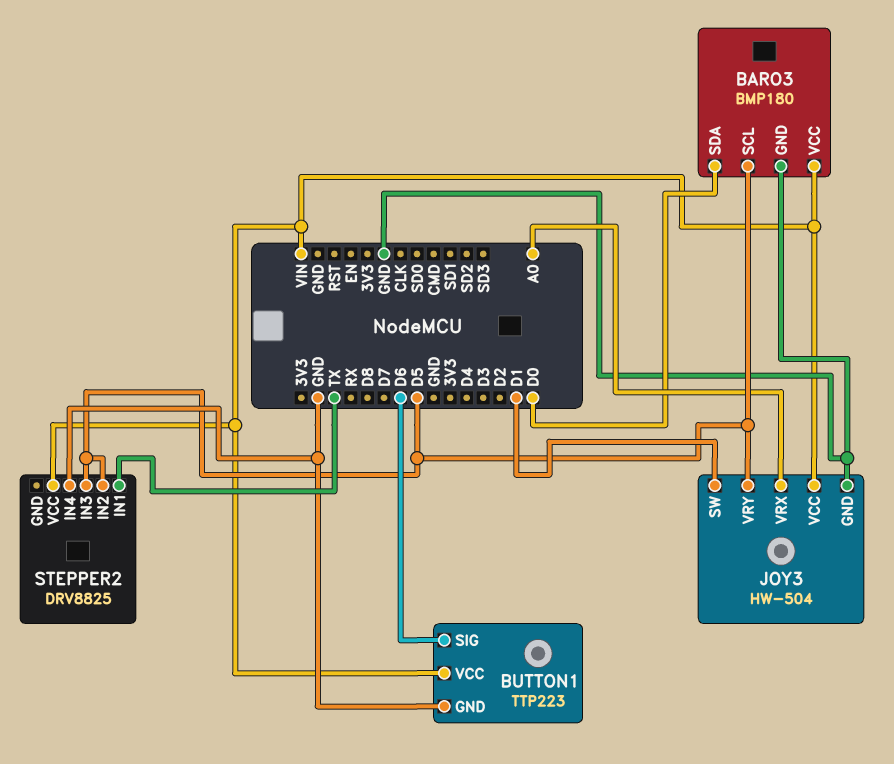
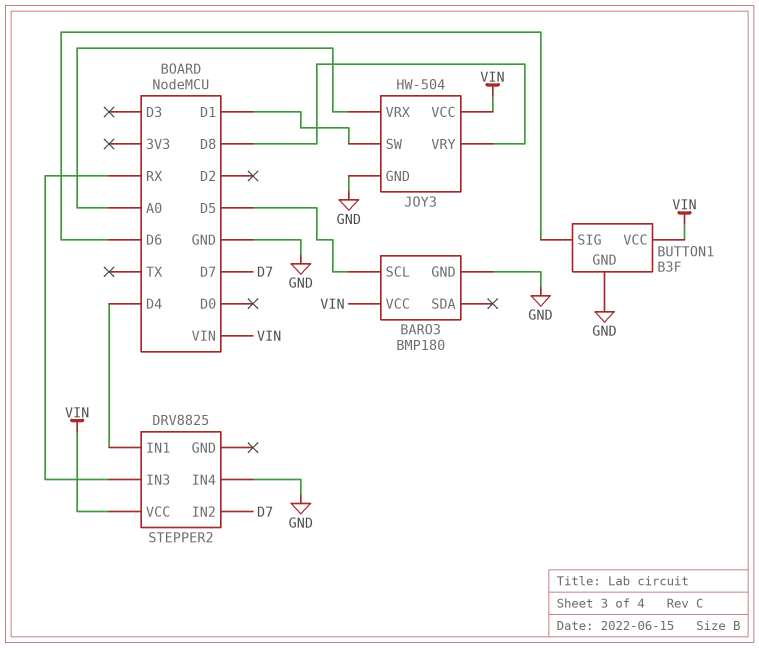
BARO3 pin SDA: D0 -> none
BUTTON1: TTP223 -> B3F
JOY3 pin VRY: D5 -> D8
STEPPER2 pin IN1: TX -> D4
STEPPER2 pin IN2: D5 -> D7
STEPPER2 pin IN3: D5 -> RX

